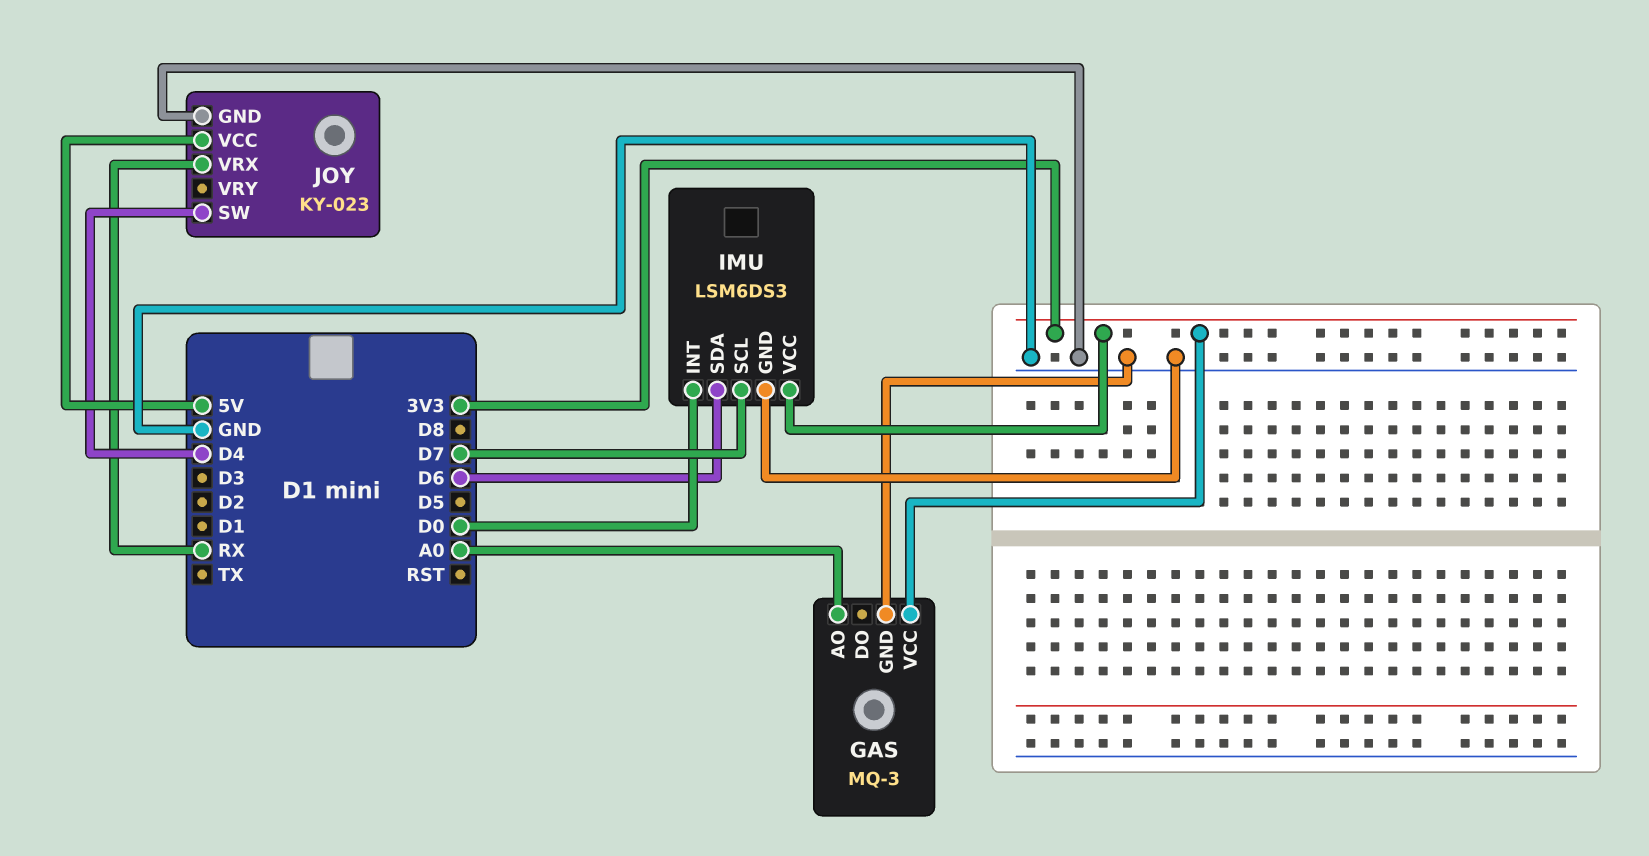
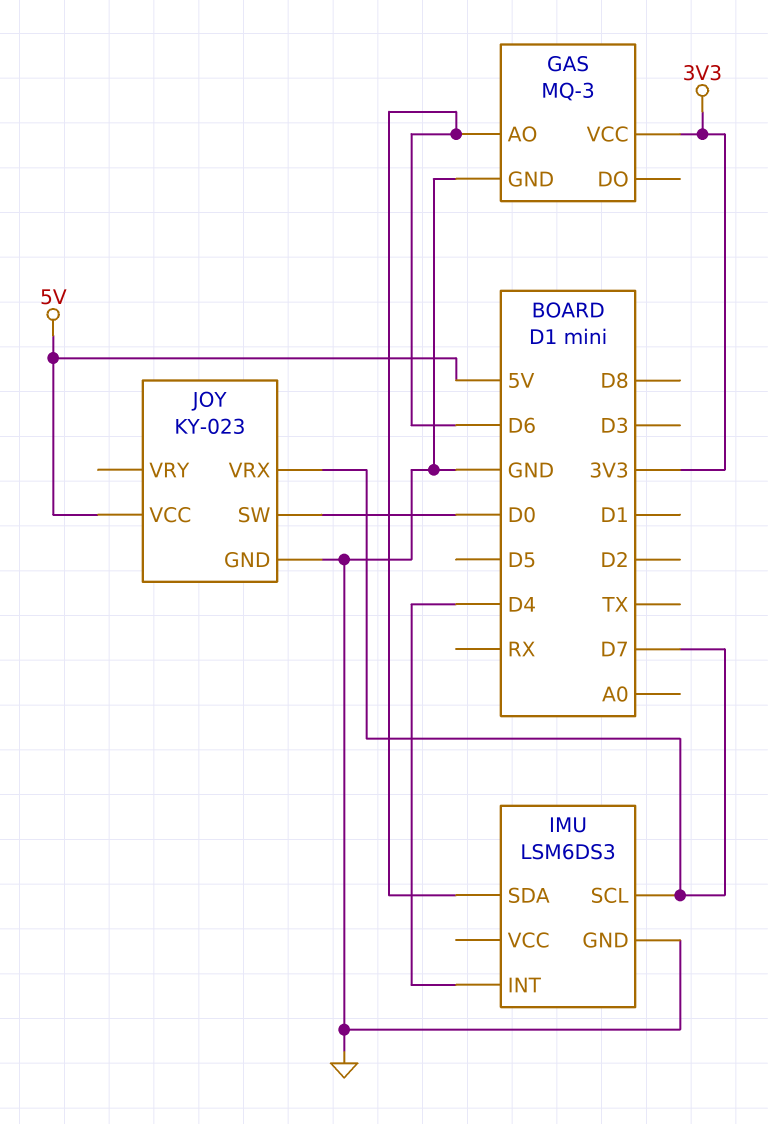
GAS pin AO: A0 -> D6
IMU pin INT: D0 -> D4
IMU pin VCC: 3V3 -> none
JOY pin SW: D4 -> D0
JOY pin VRX: RX -> D7

